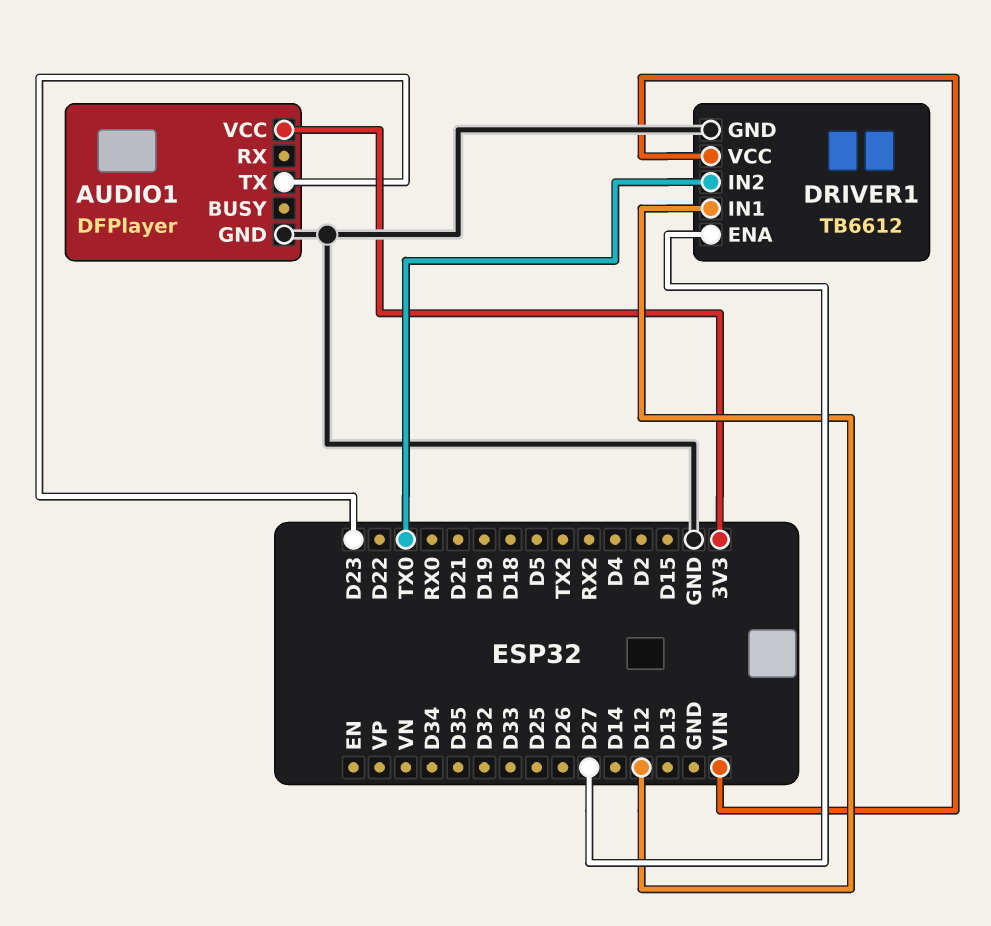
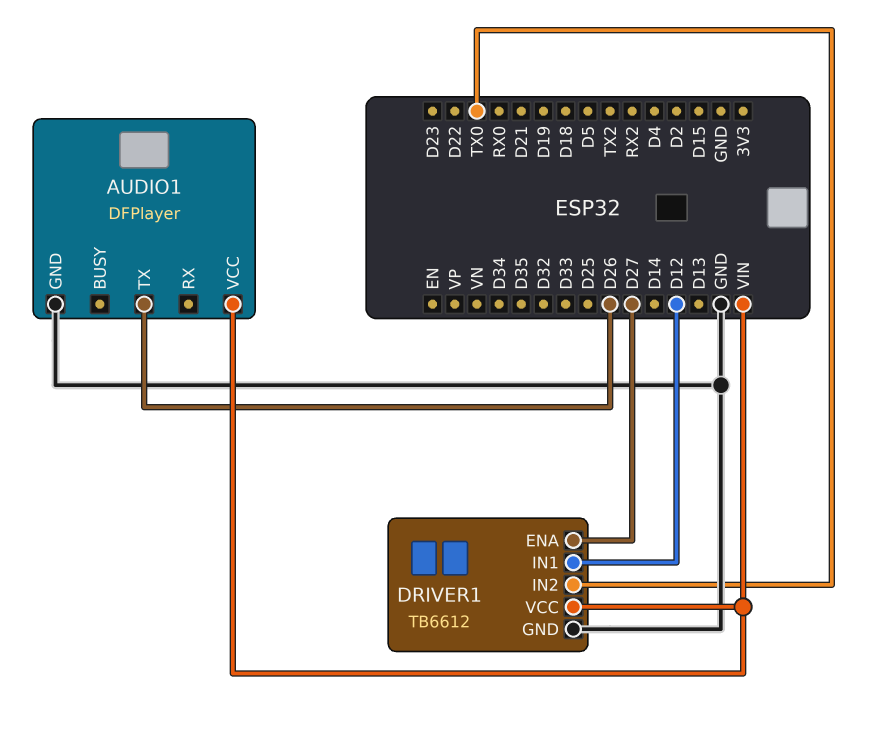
AUDIO1 pin TX: D23 -> D26
AUDIO1 pin VCC: 3V3 -> VIN

